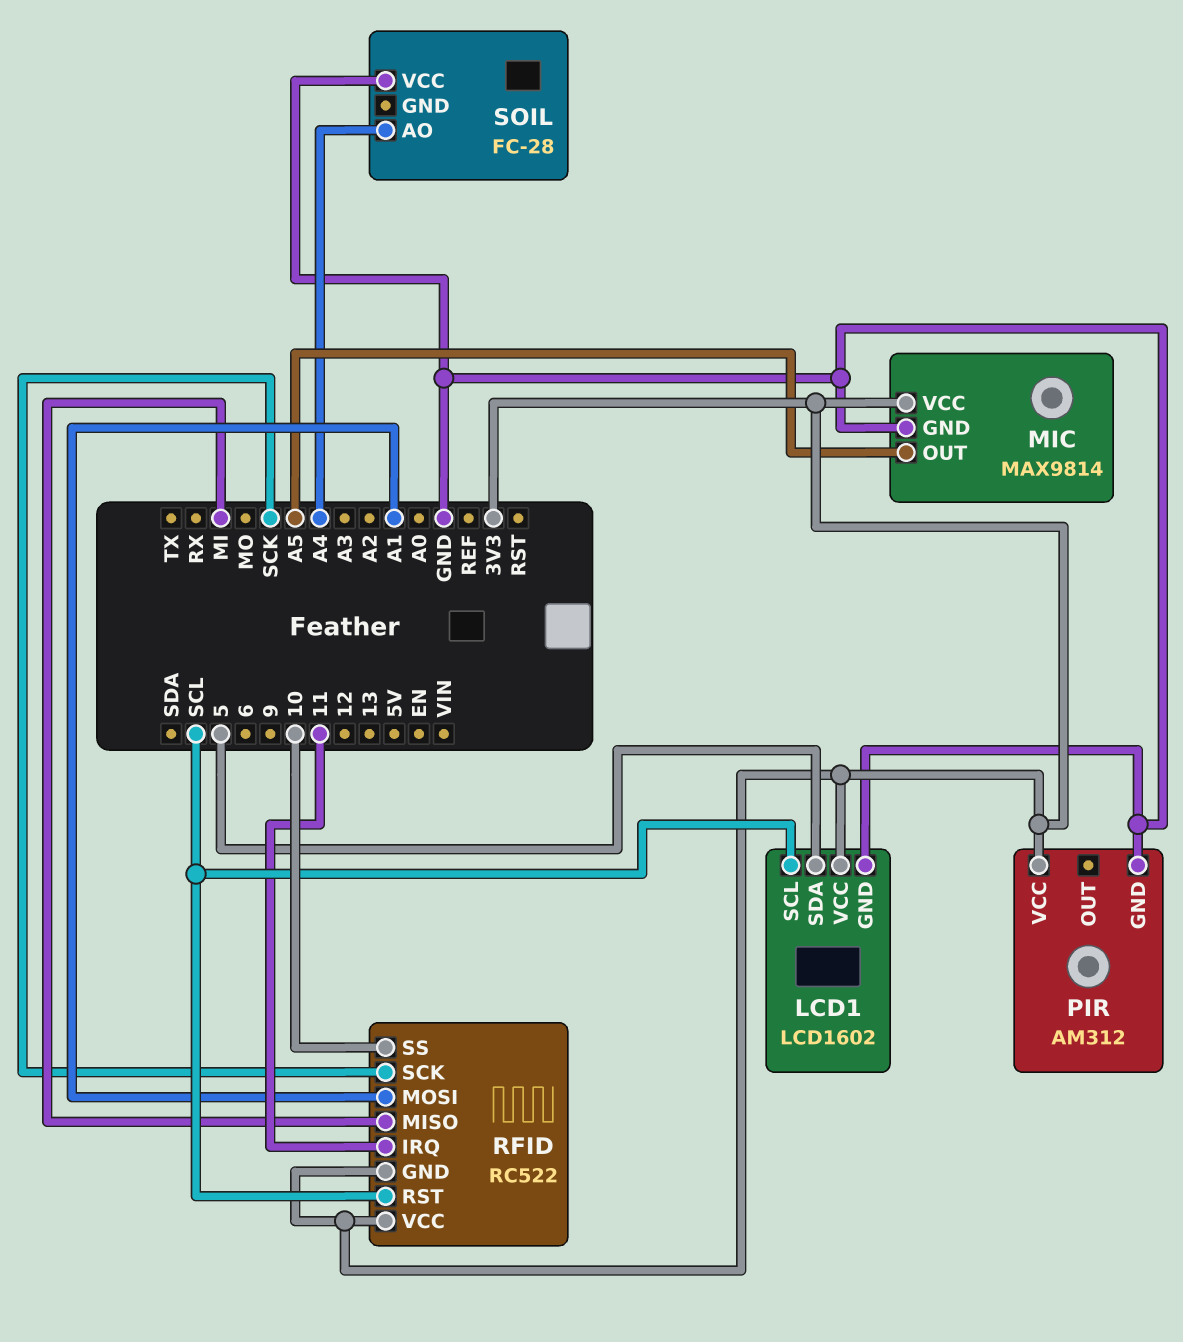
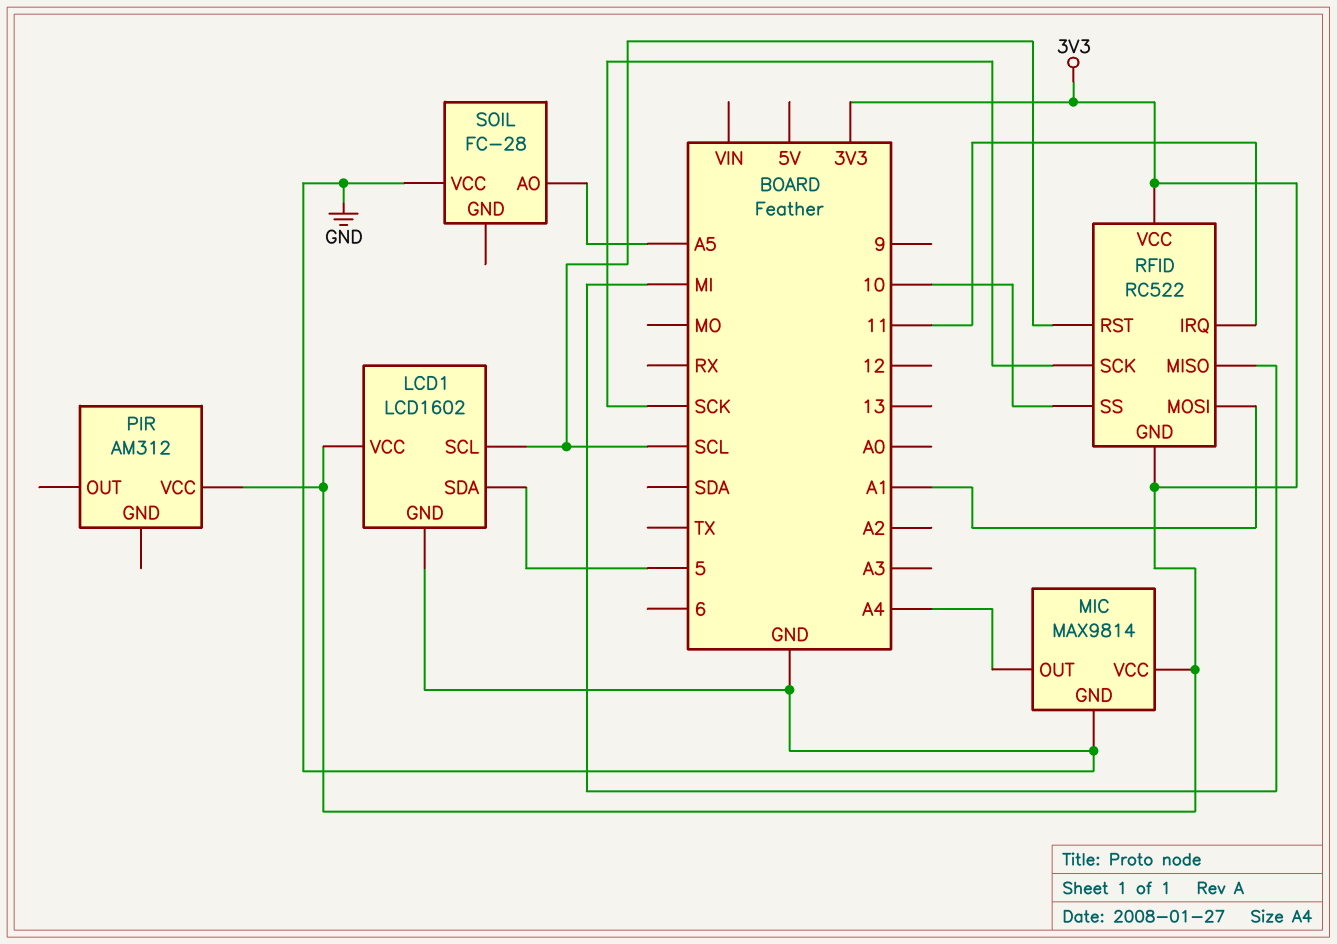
MIC pin OUT: A5 -> A4
PIR pin GND: GND -> none
SOIL pin AO: A4 -> A5

